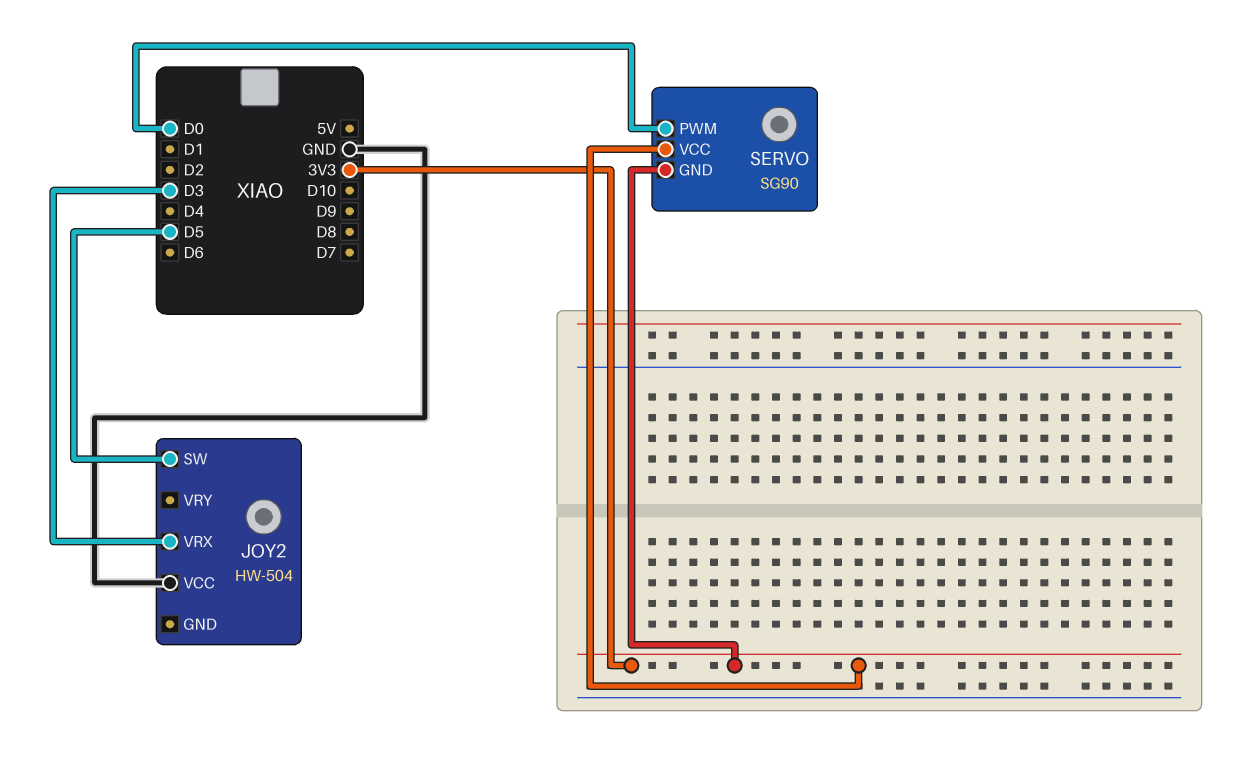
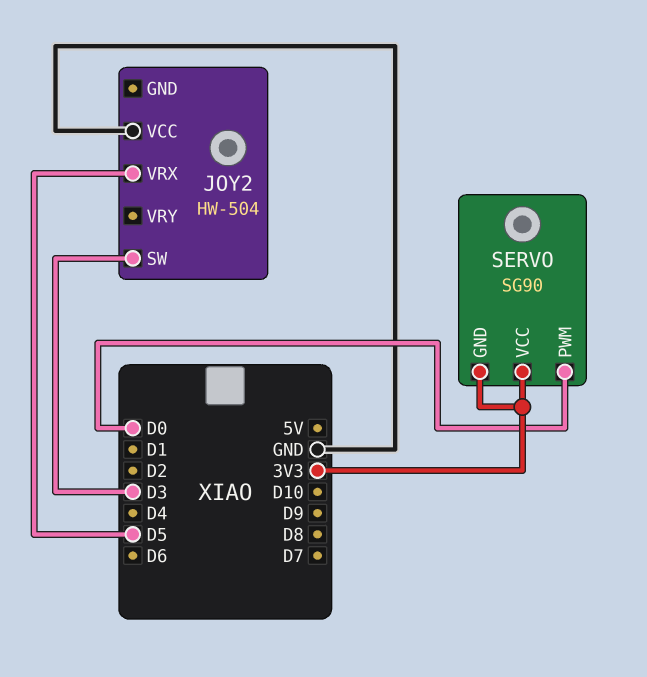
JOY2 pin SW: D5 -> D3
JOY2 pin VRX: D3 -> D5

